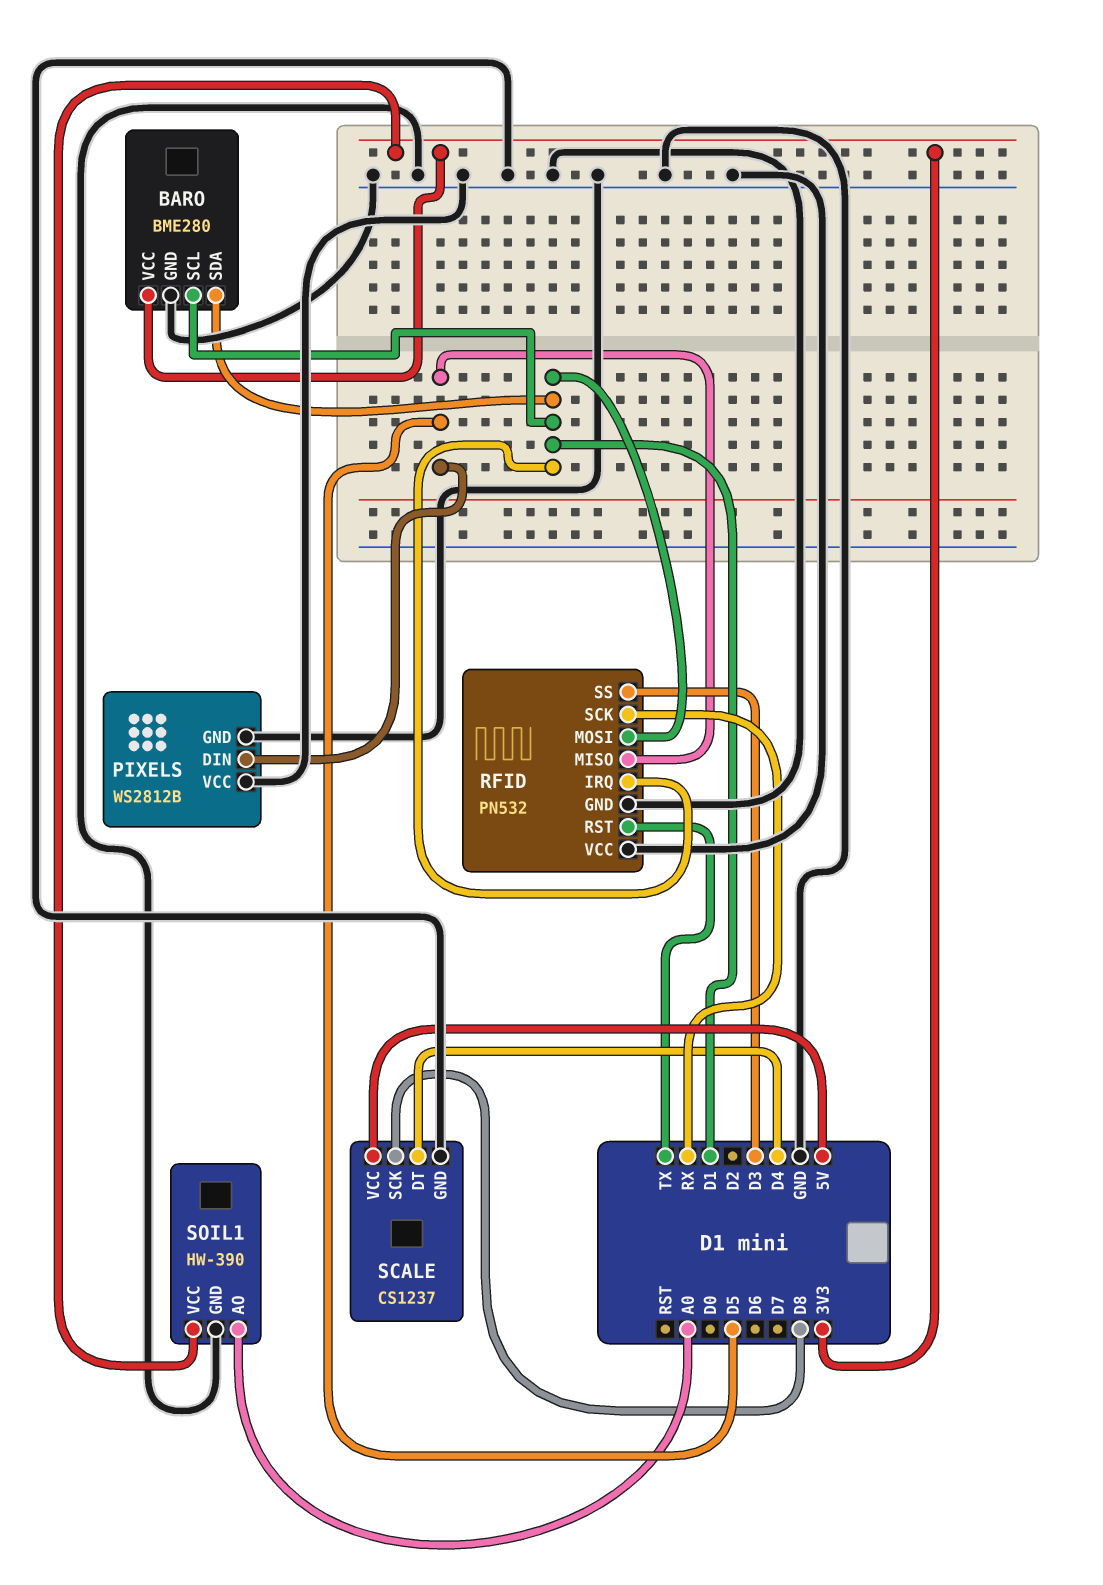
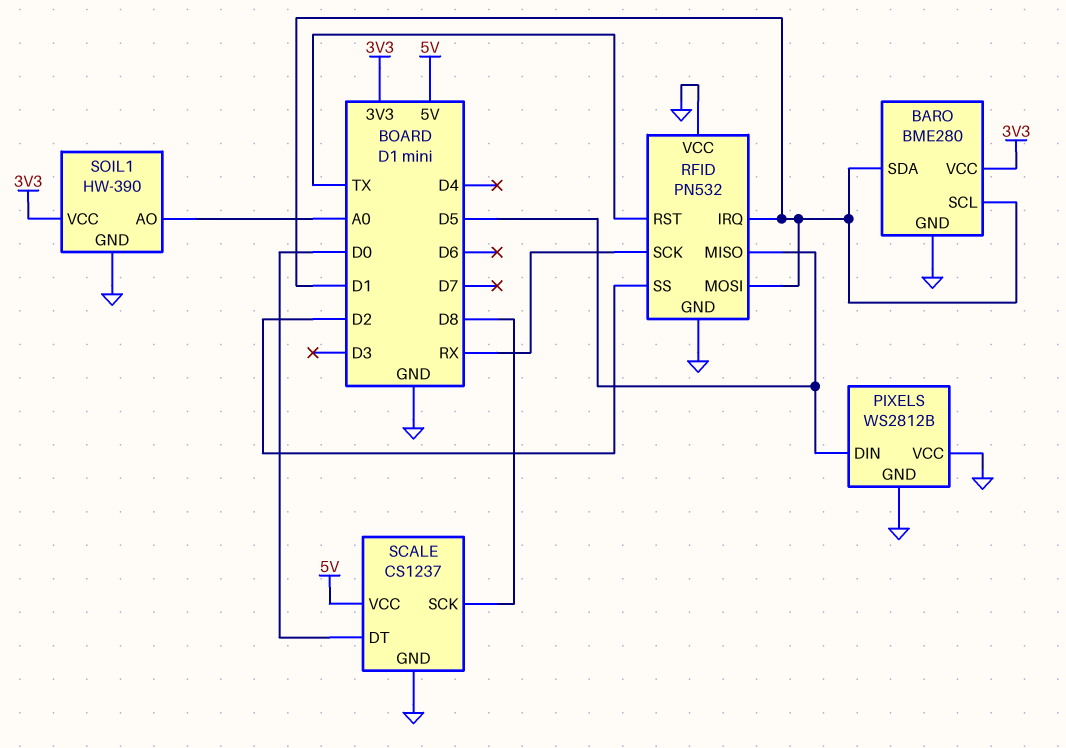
RFID pin SS: D3 -> D2
SCALE pin DT: D4 -> D0

